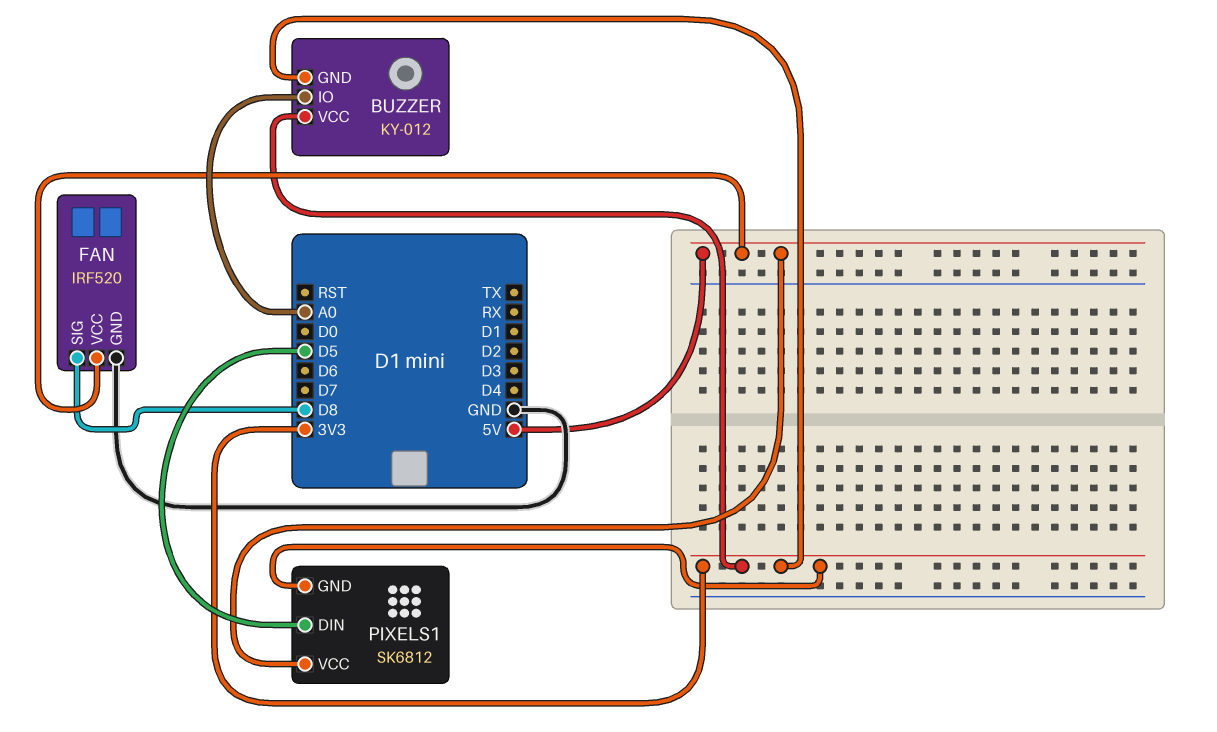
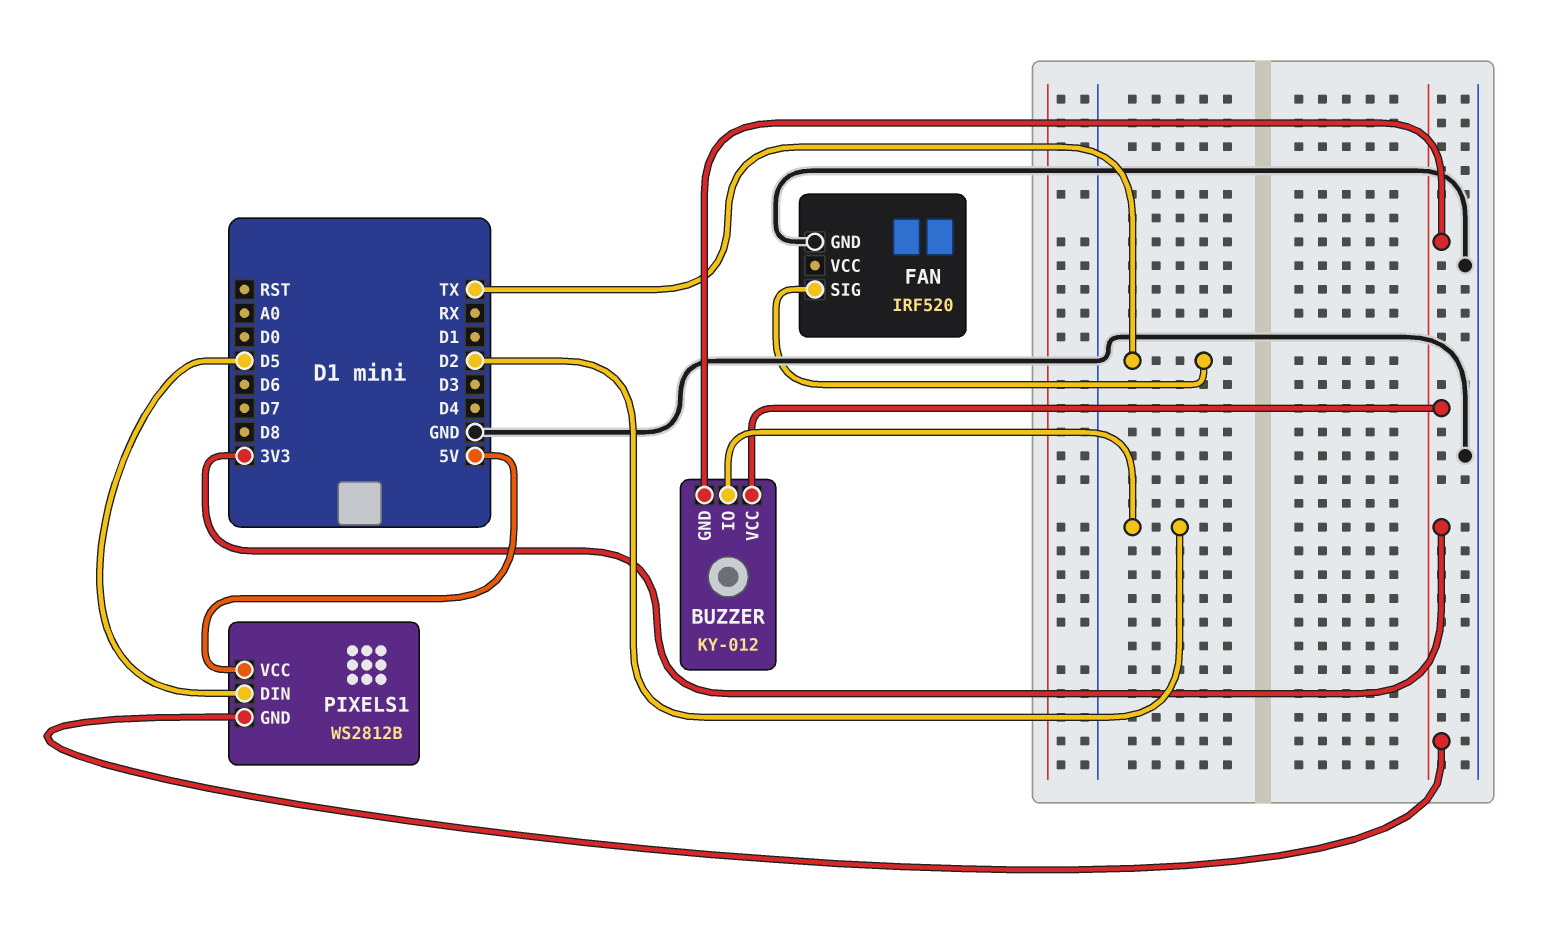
BUZZER pin IO: A0 -> D2
FAN pin SIG: D8 -> TX
FAN pin VCC: 5V -> none
PIXELS1: SK6812 -> WS2812B

